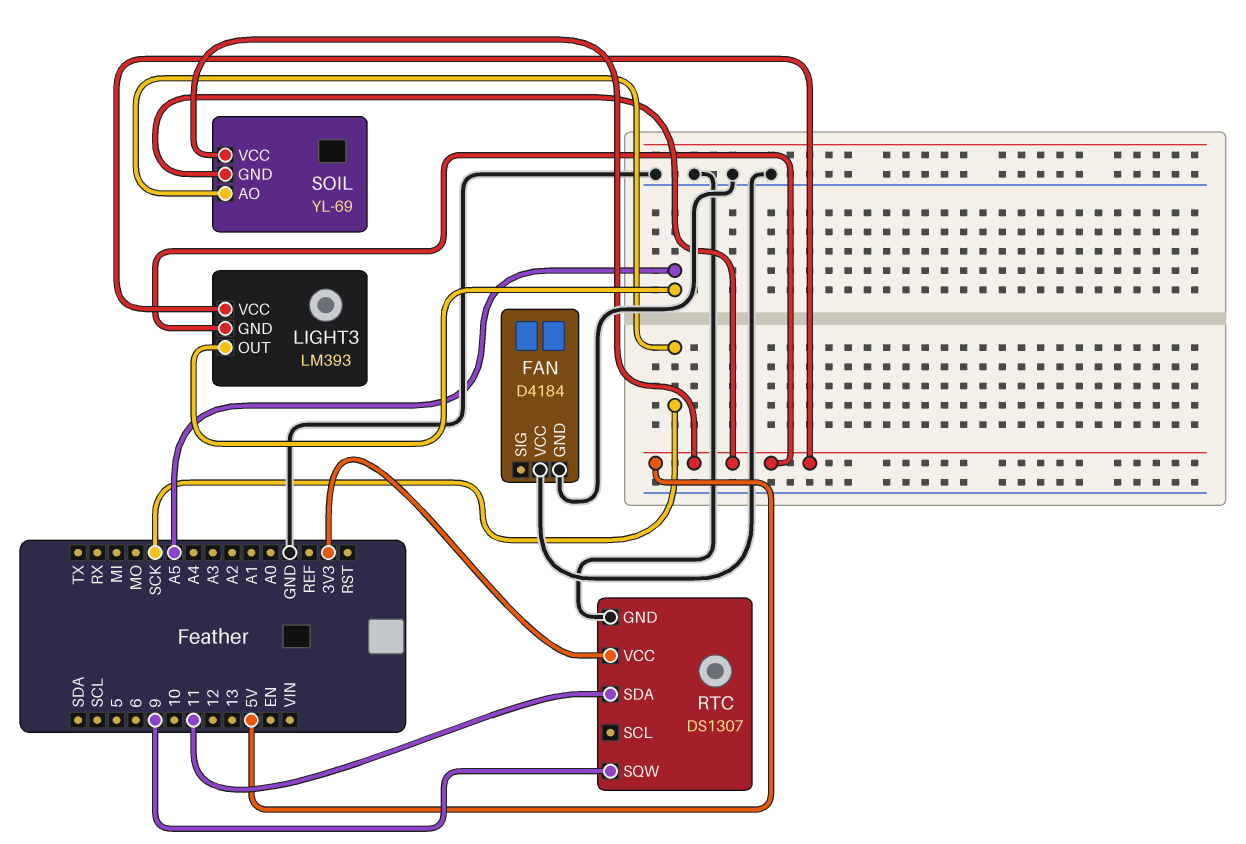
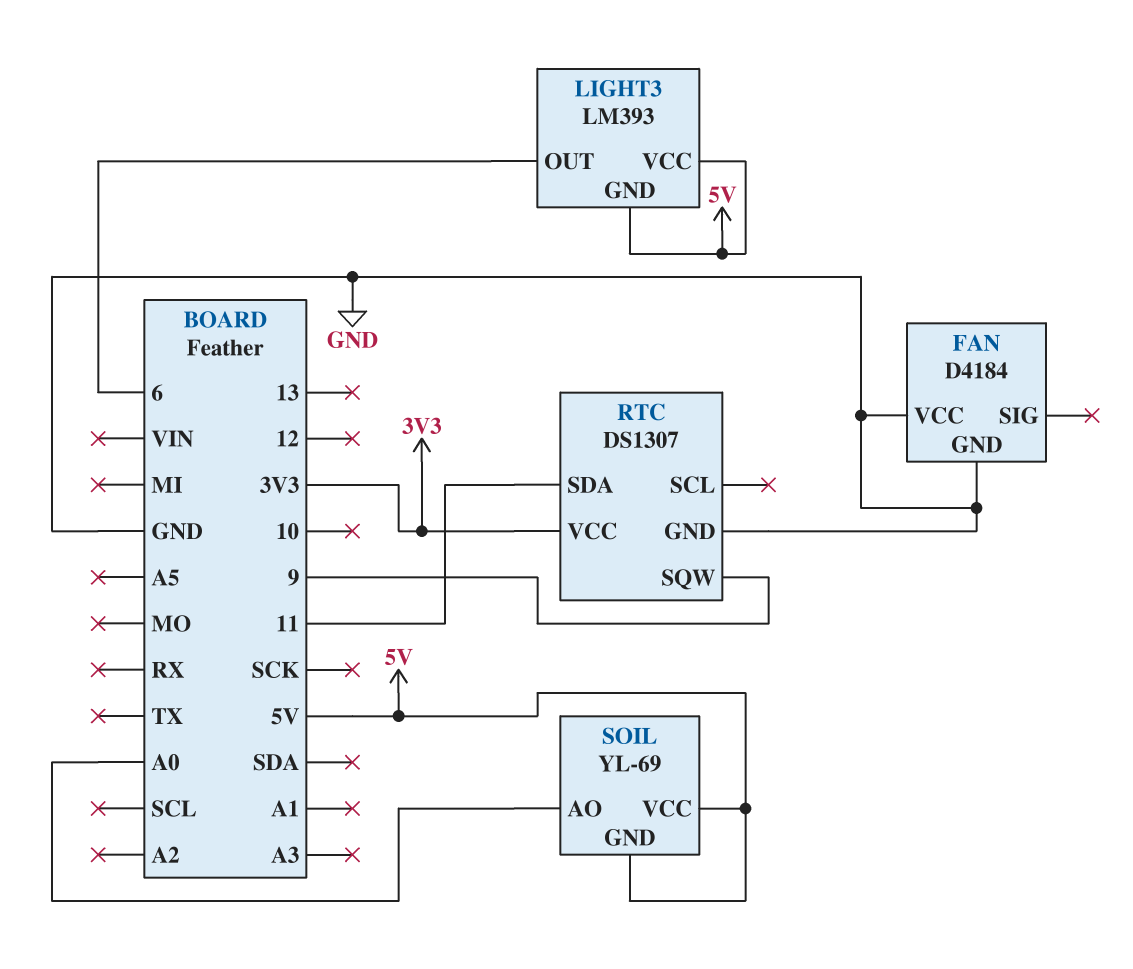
LIGHT3 pin OUT: A5 -> 6
SOIL pin AO: SCK -> A0

